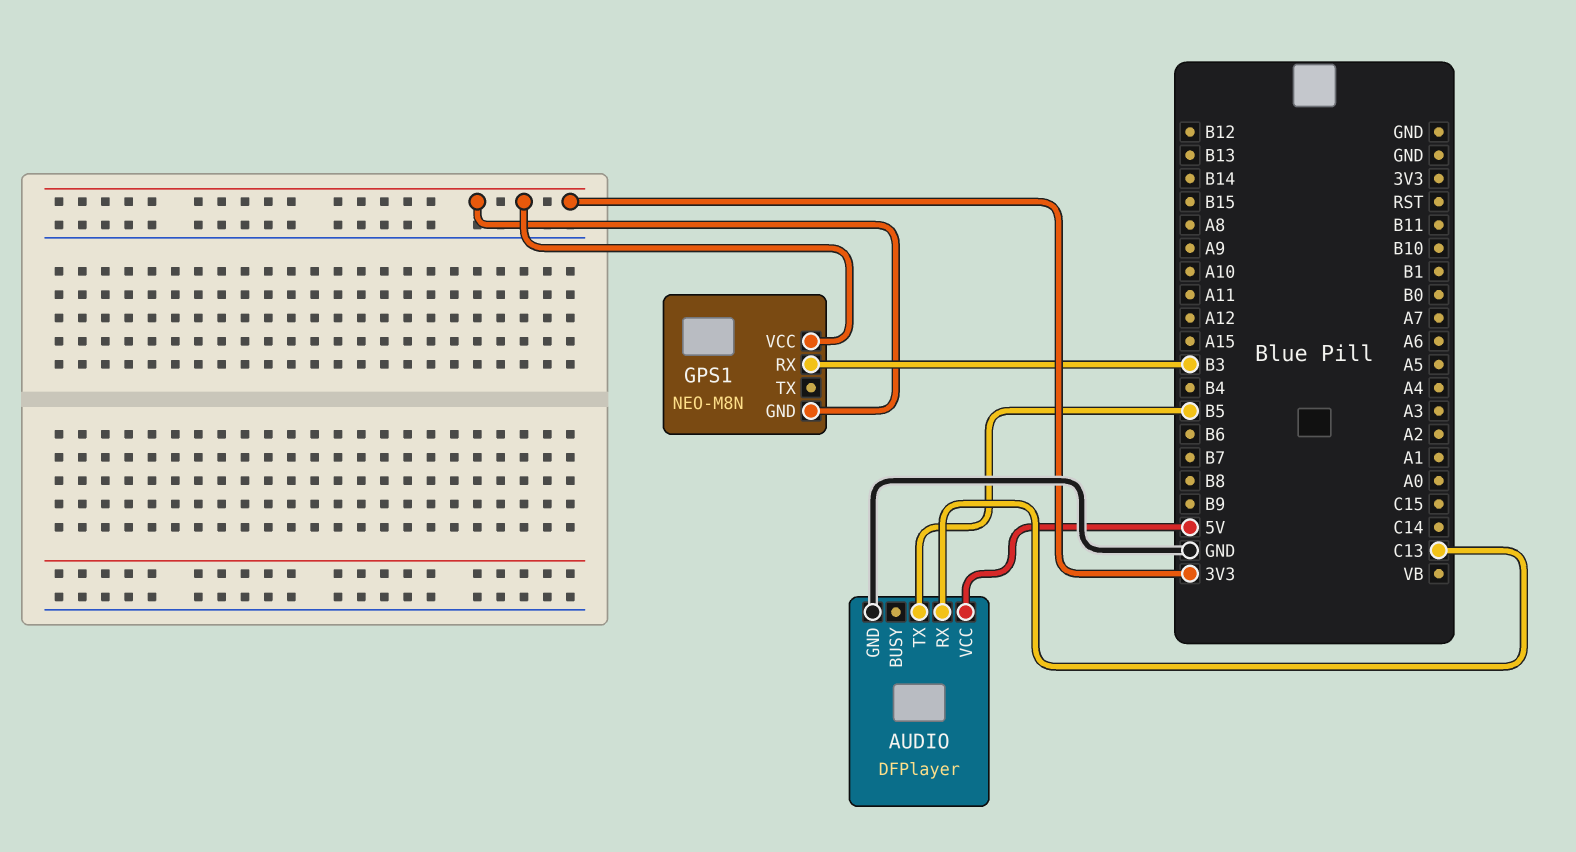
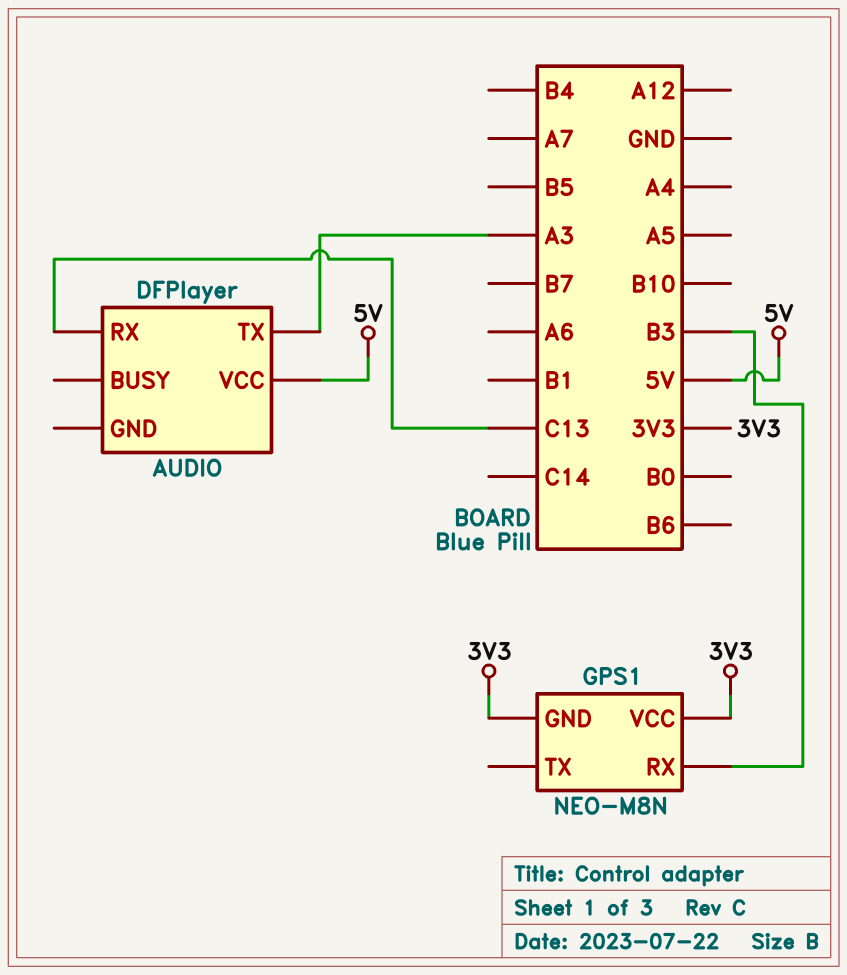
AUDIO pin GND: GND -> none
AUDIO pin TX: B5 -> A3

